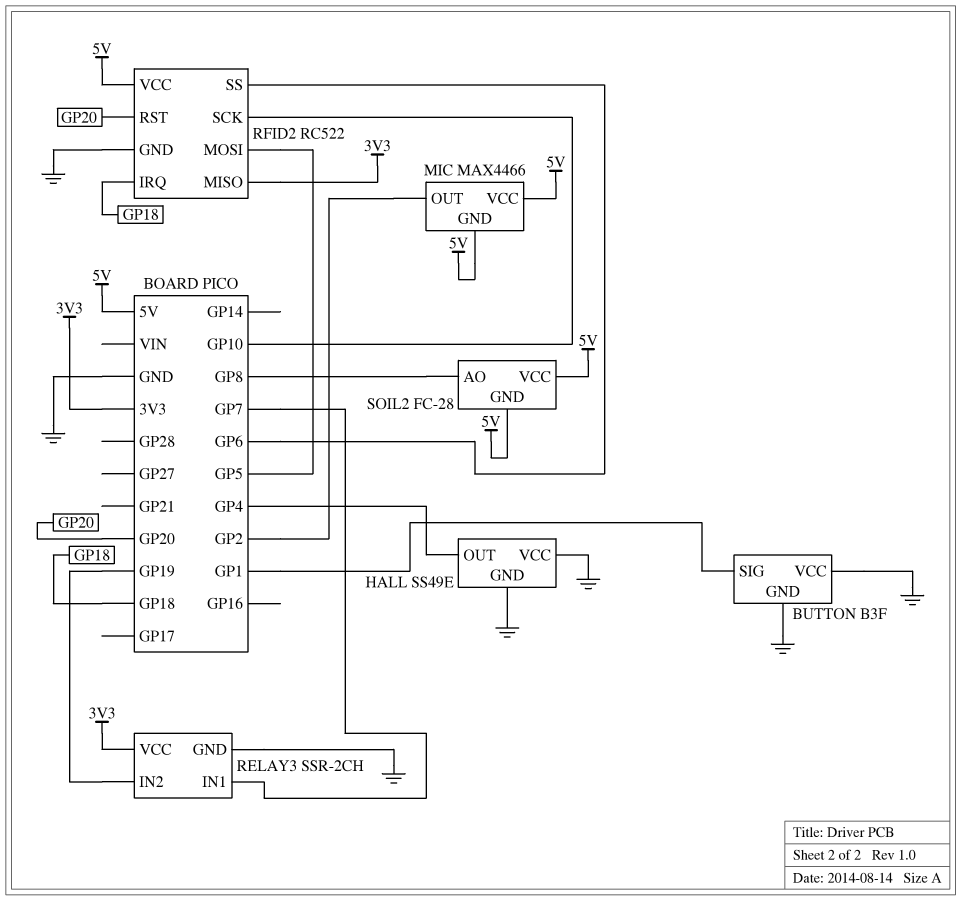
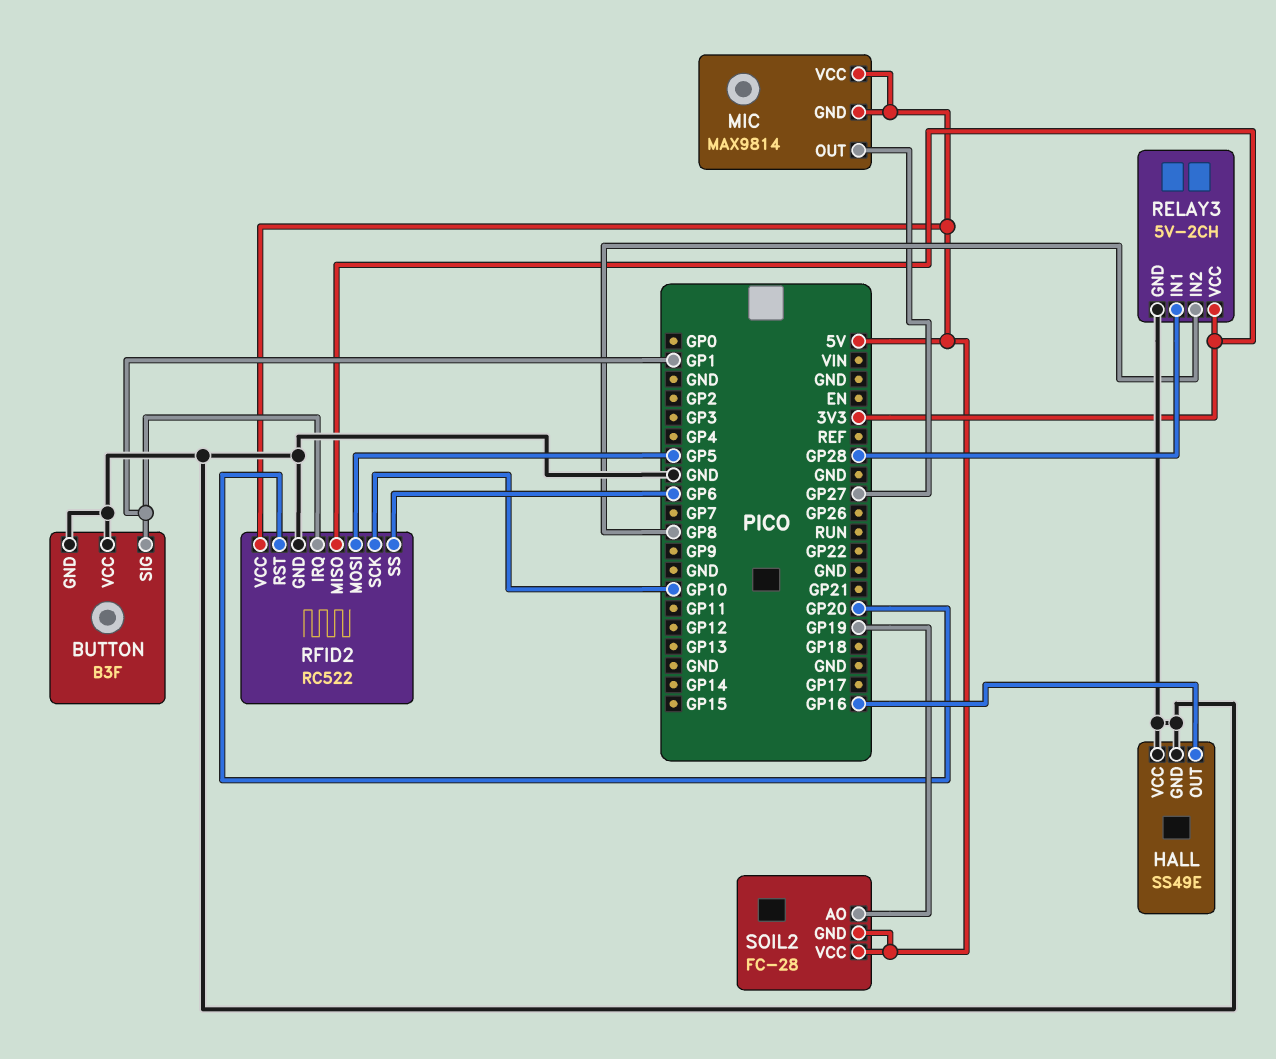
HALL pin OUT: GP4 -> GP16
MIC: MAX4466 -> MAX9814
MIC pin OUT: GP2 -> GP27
RELAY3: SSR-2CH -> 5V-2CH
RELAY3 pin IN1: GP7 -> GP28
RELAY3 pin IN2: GP19 -> GP8
RFID2 pin IRQ: GP18 -> GP1
SOIL2 pin AO: GP8 -> GP19

